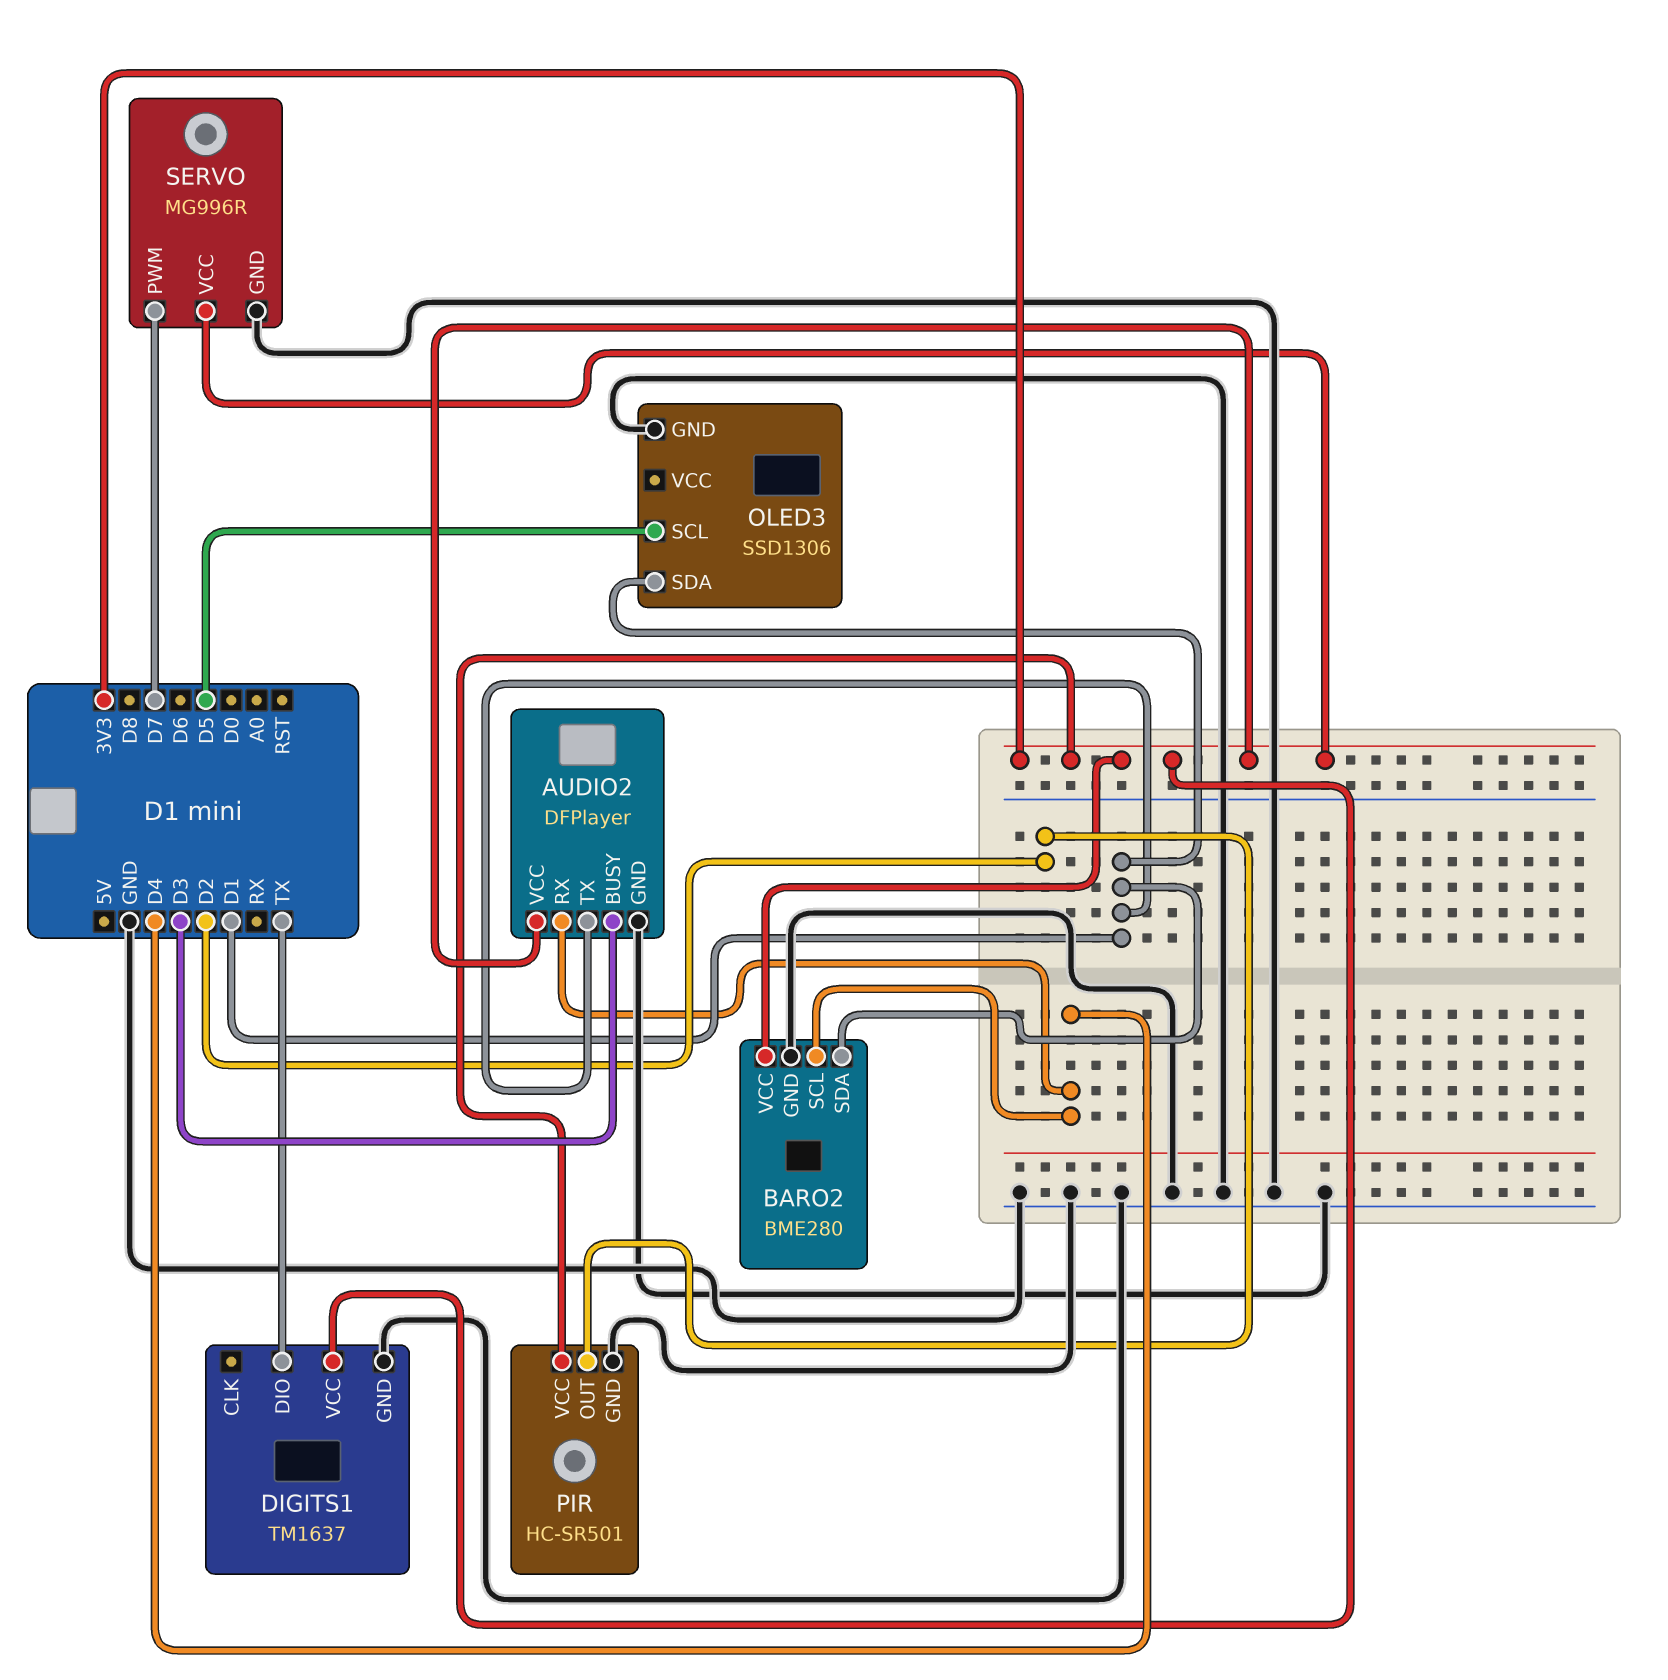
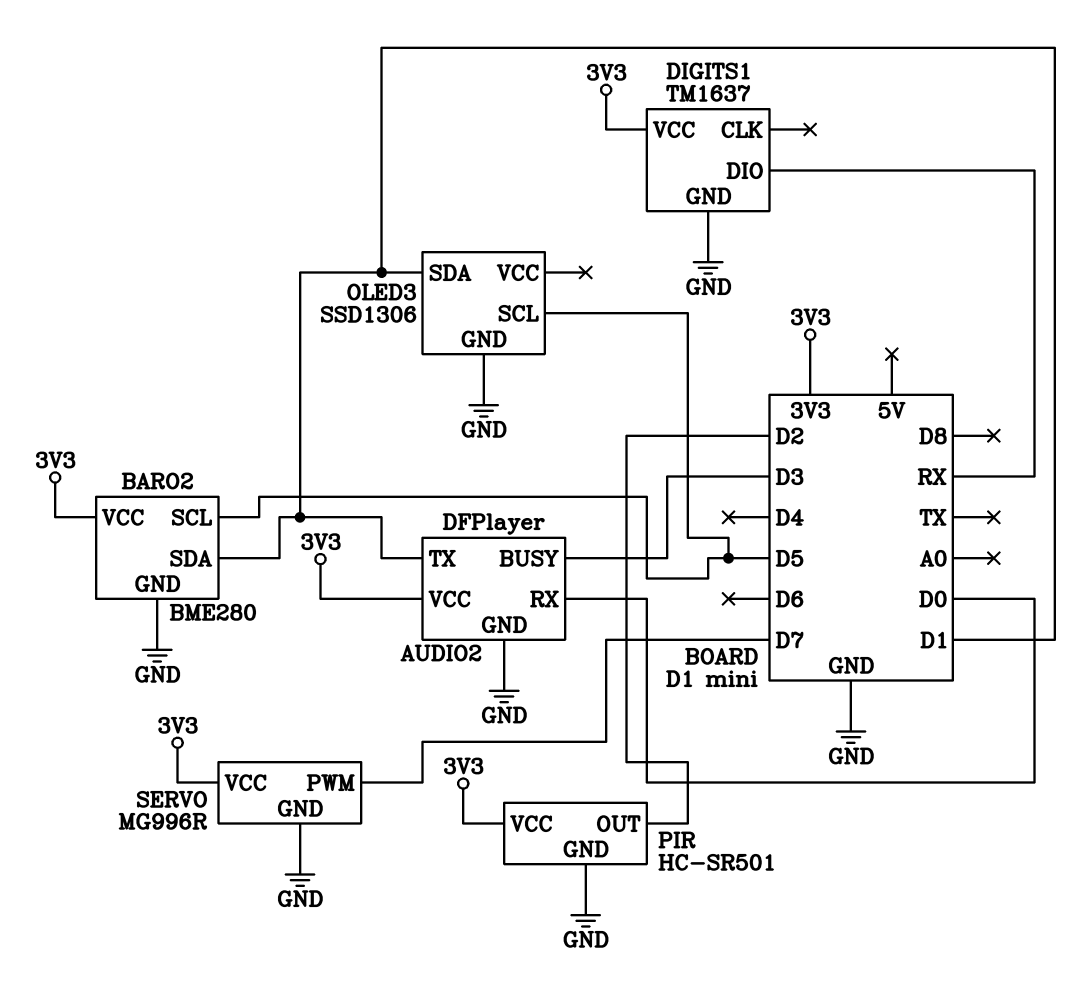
AUDIO2 pin RX: D4 -> D0
BARO2 pin SCL: D4 -> D5
DIGITS1 pin DIO: TX -> RX

